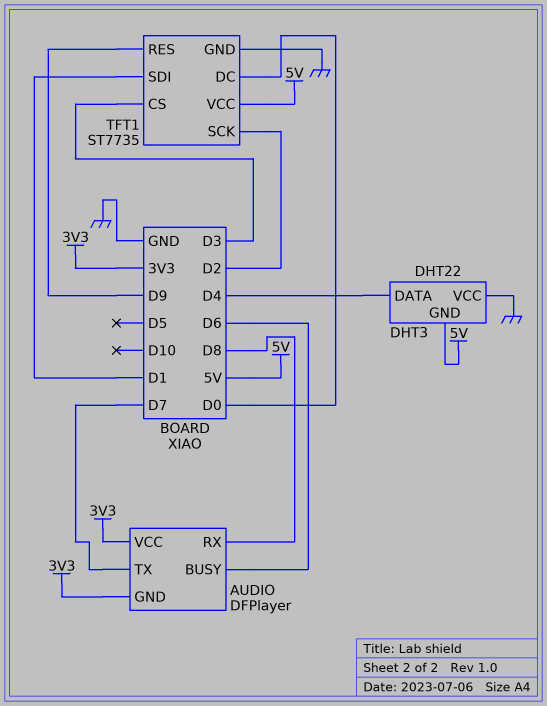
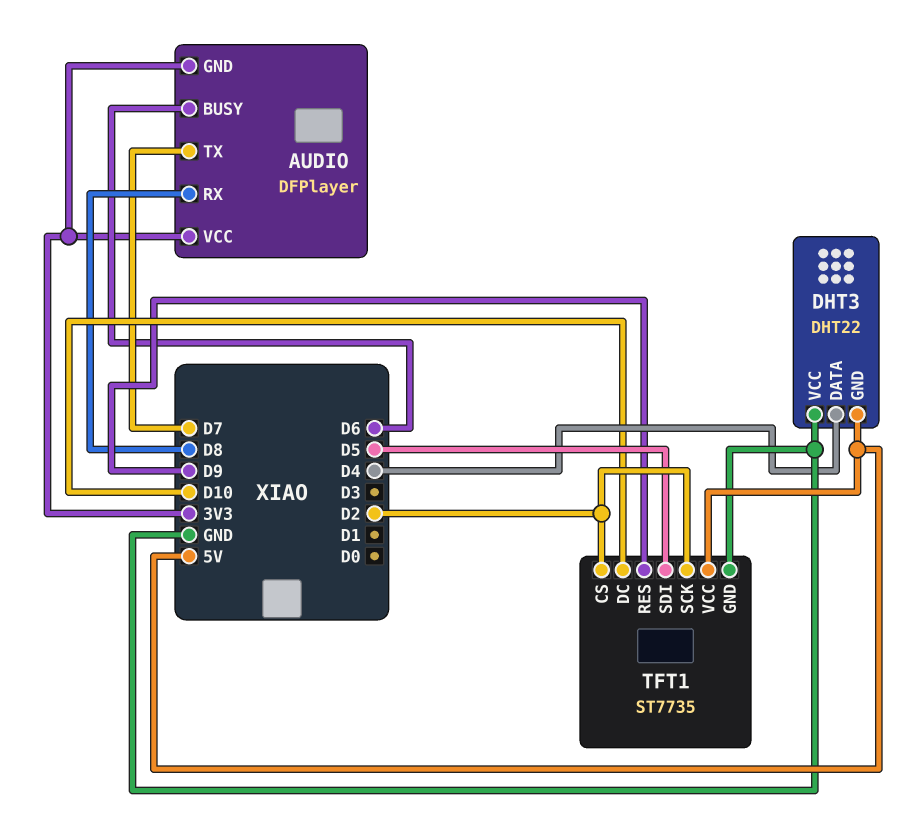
TFT1 pin CS: D3 -> D2
TFT1 pin DC: D0 -> D10
TFT1 pin SDI: D1 -> D5

